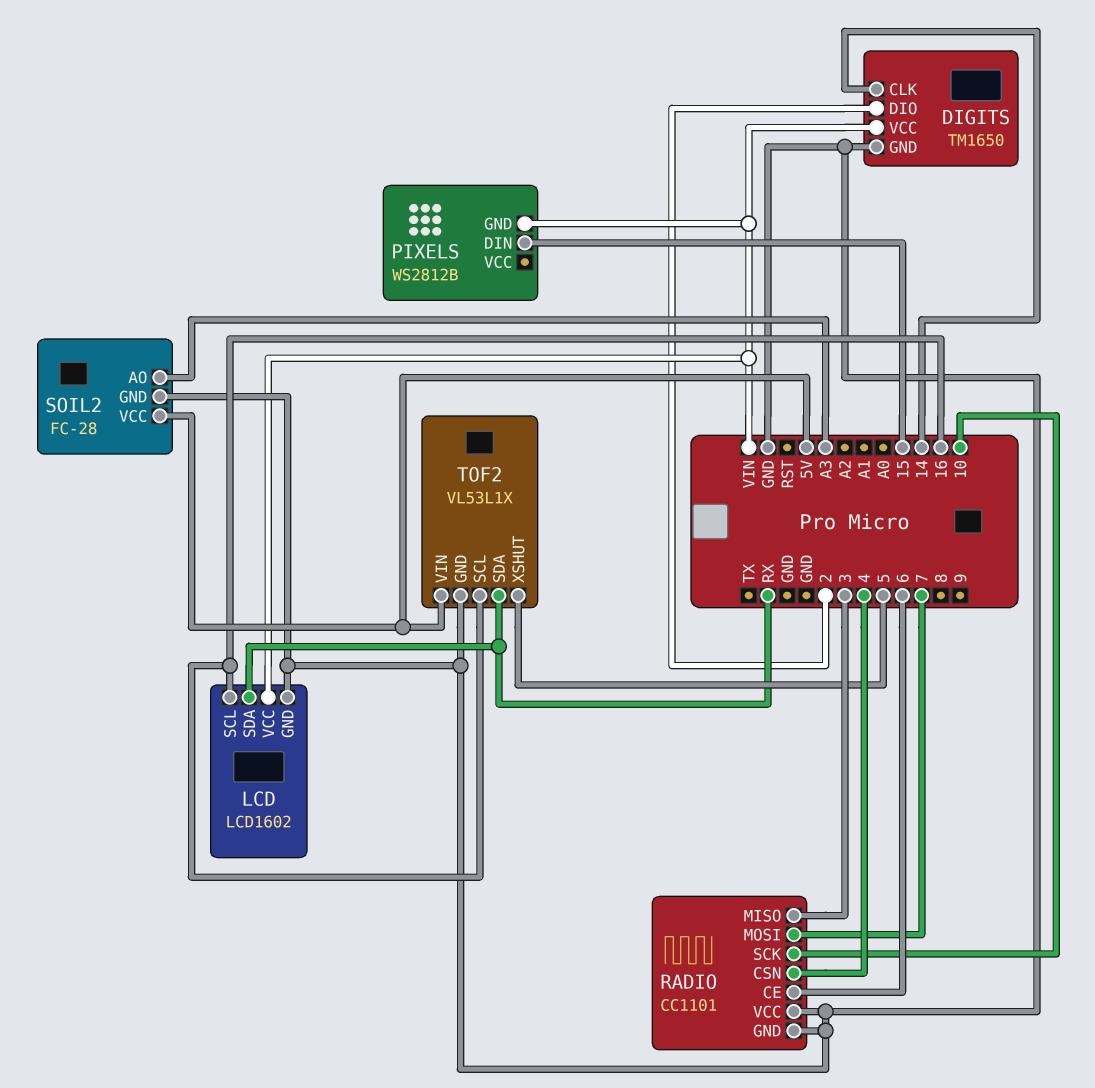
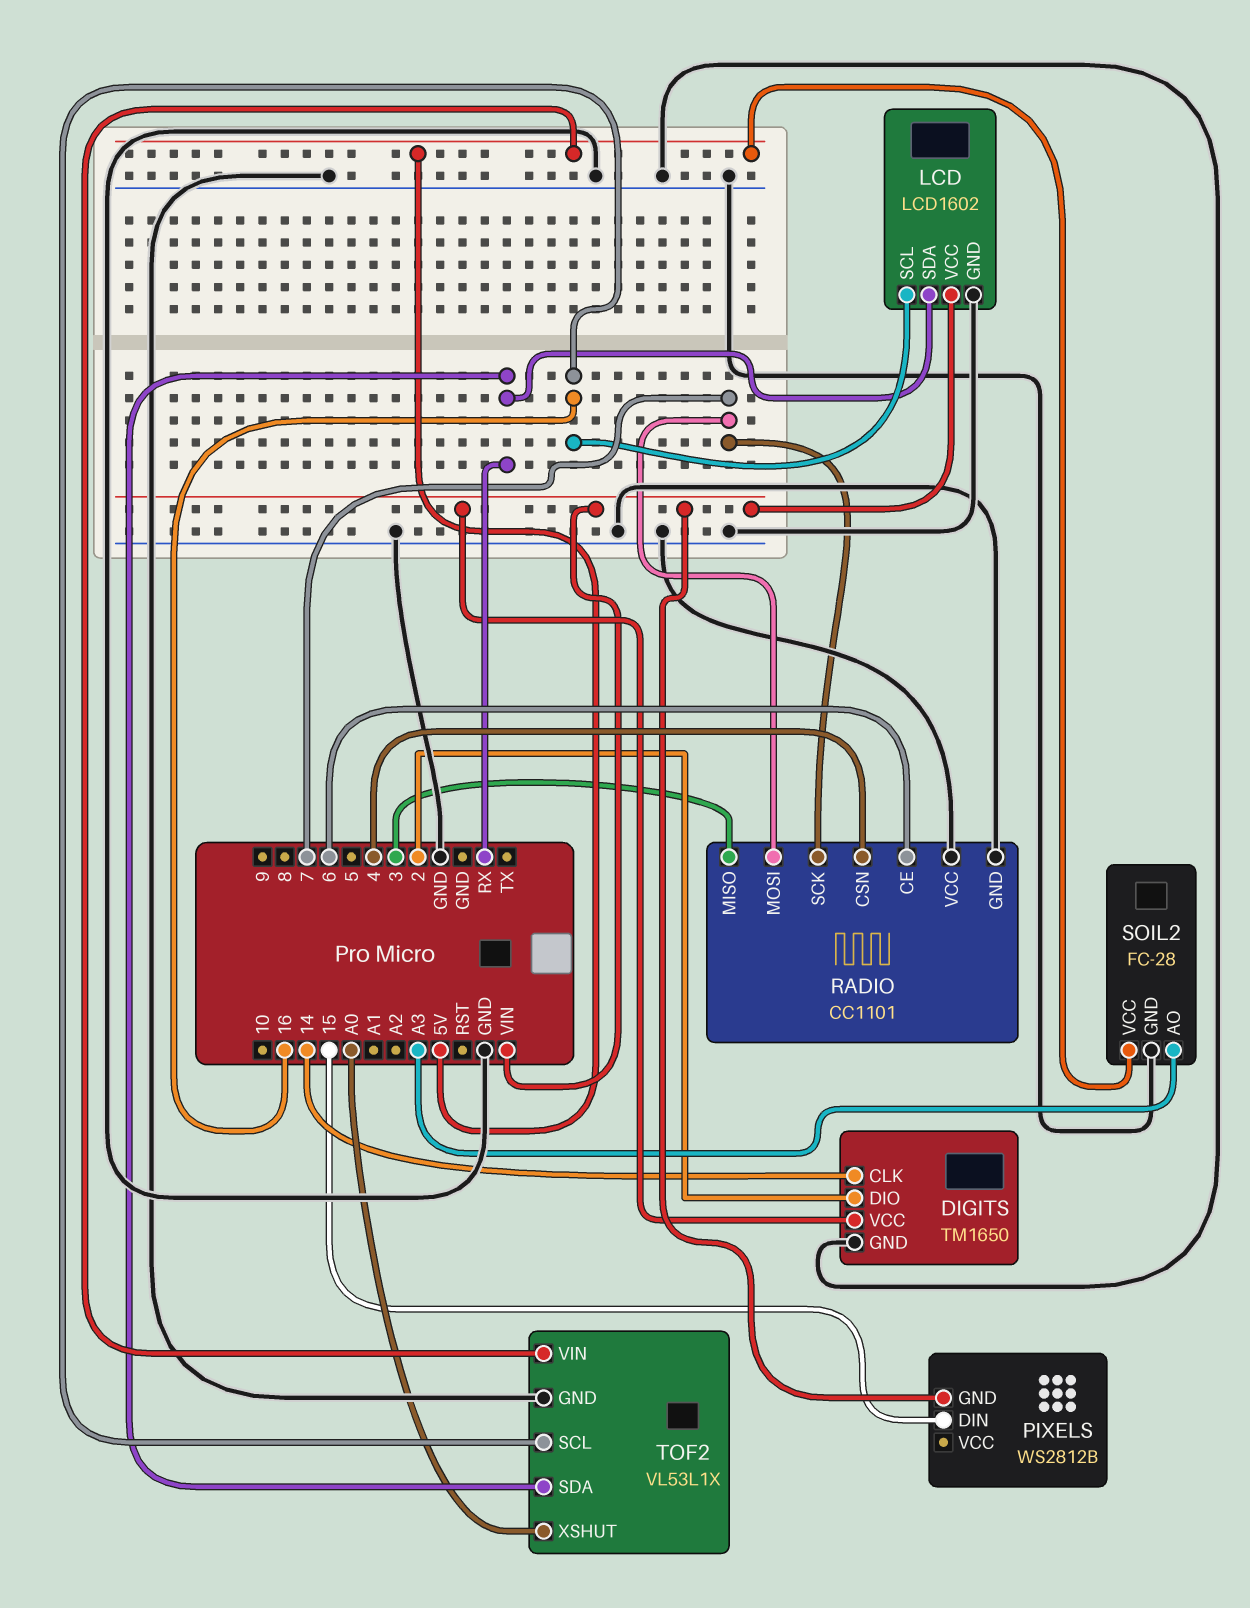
RADIO pin SCK: 10 -> 7
TOF2 pin XSHUT: 5 -> A0

